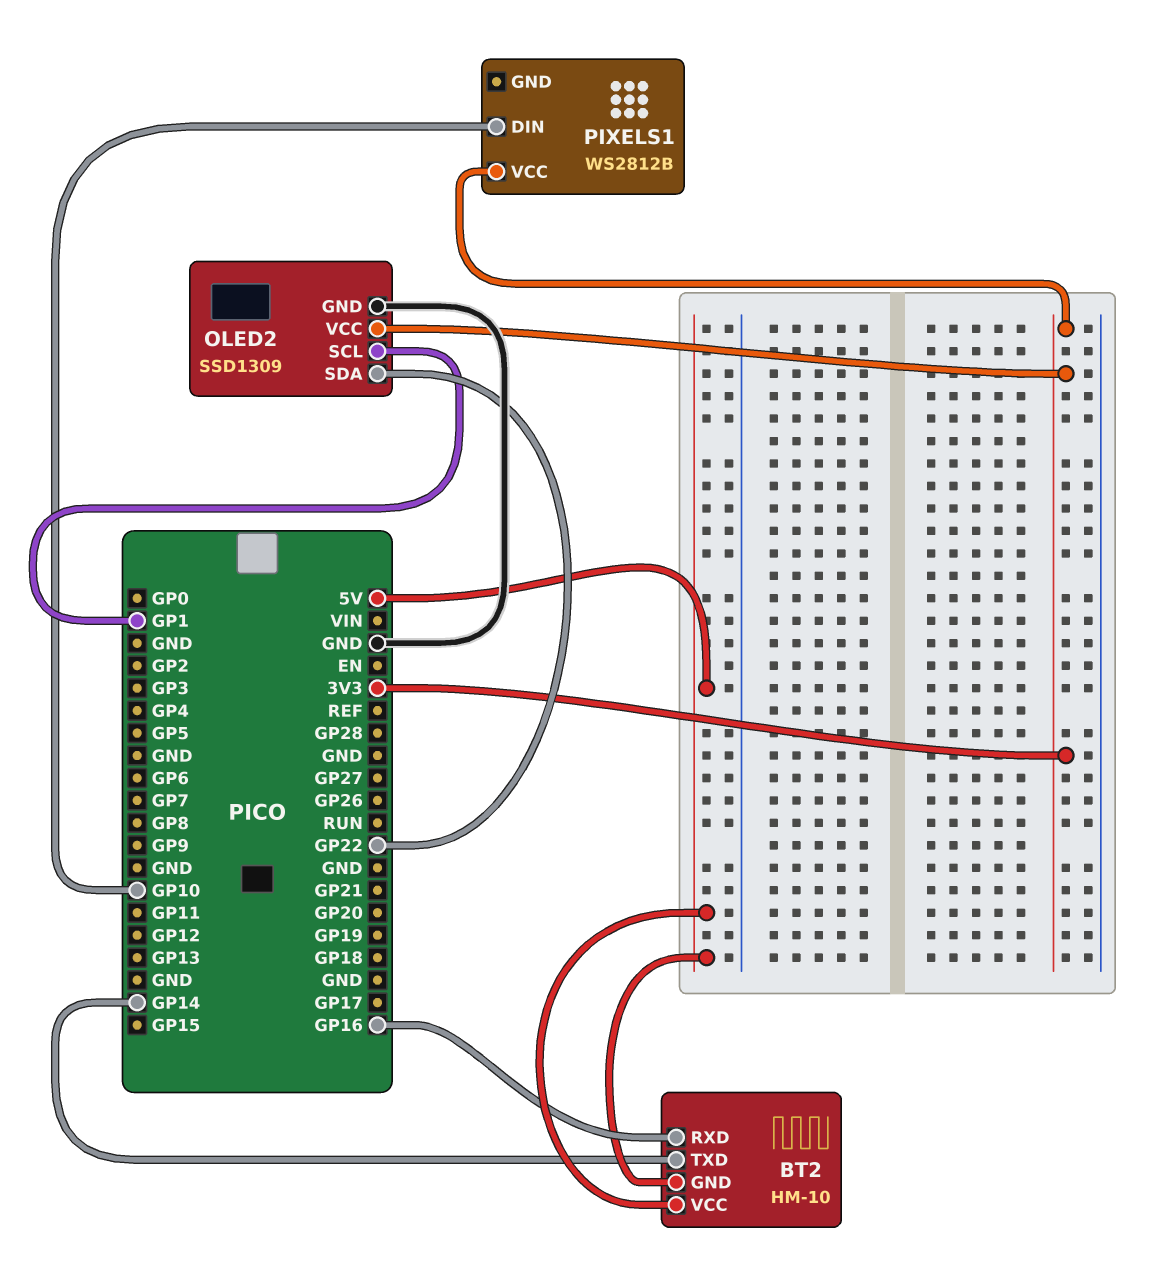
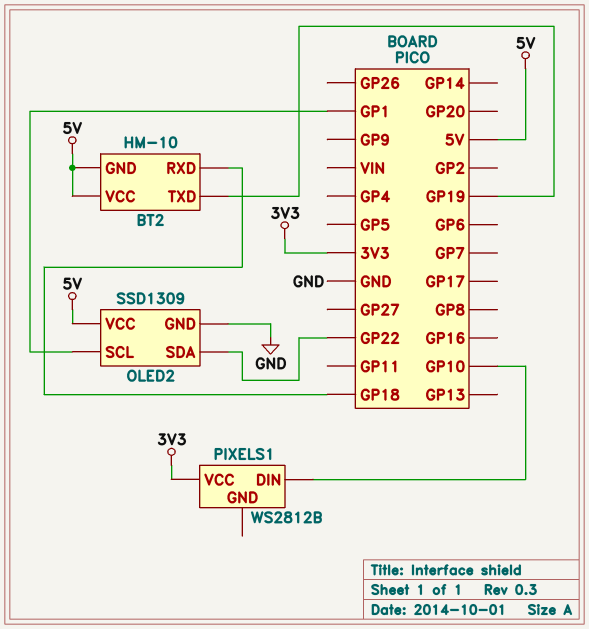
BT2 pin RXD: GP16 -> GP18
BT2 pin TXD: GP14 -> GP19
OLED2 pin VCC: 3V3 -> 5V

